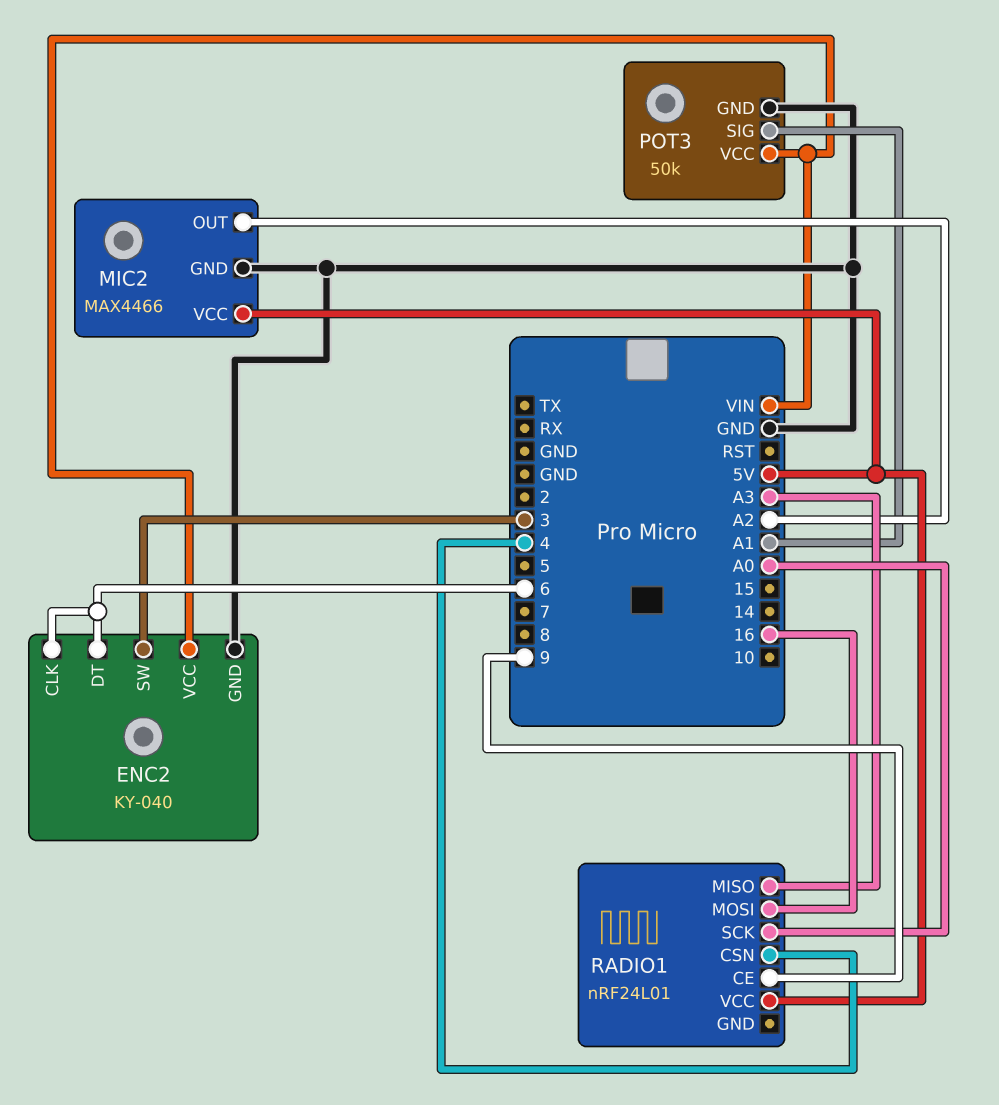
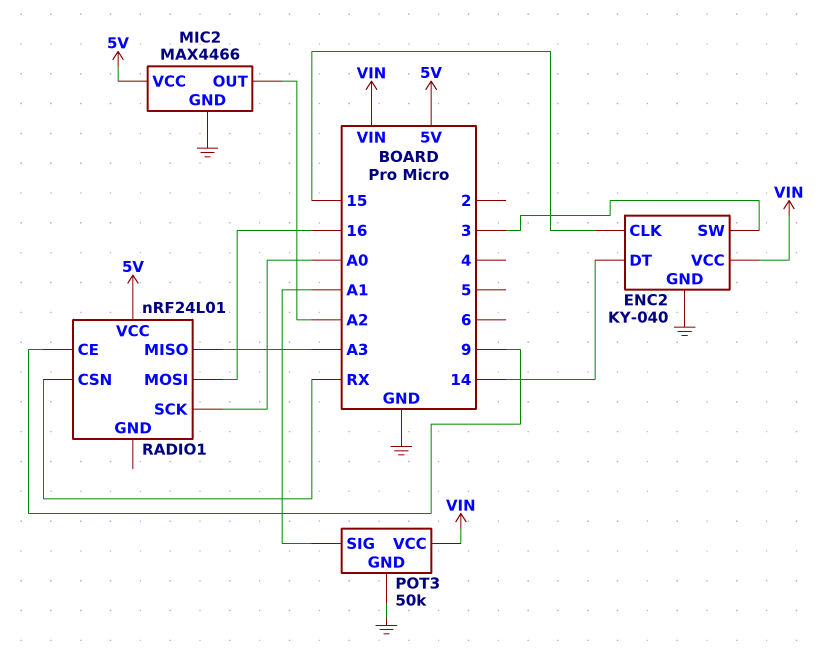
ENC2 pin CLK: 6 -> 15
ENC2 pin DT: 6 -> 14
RADIO1 pin CSN: 4 -> RX

